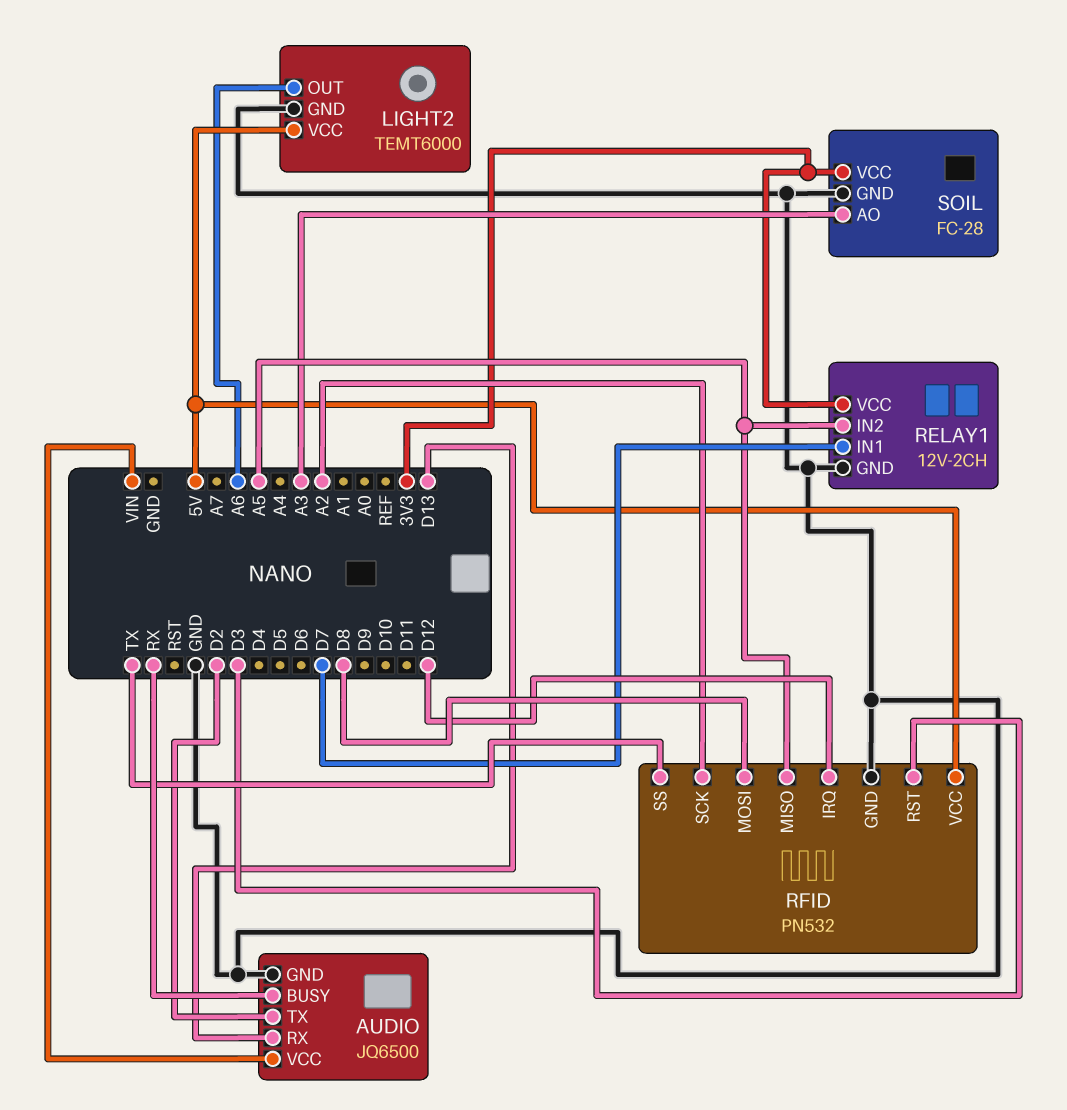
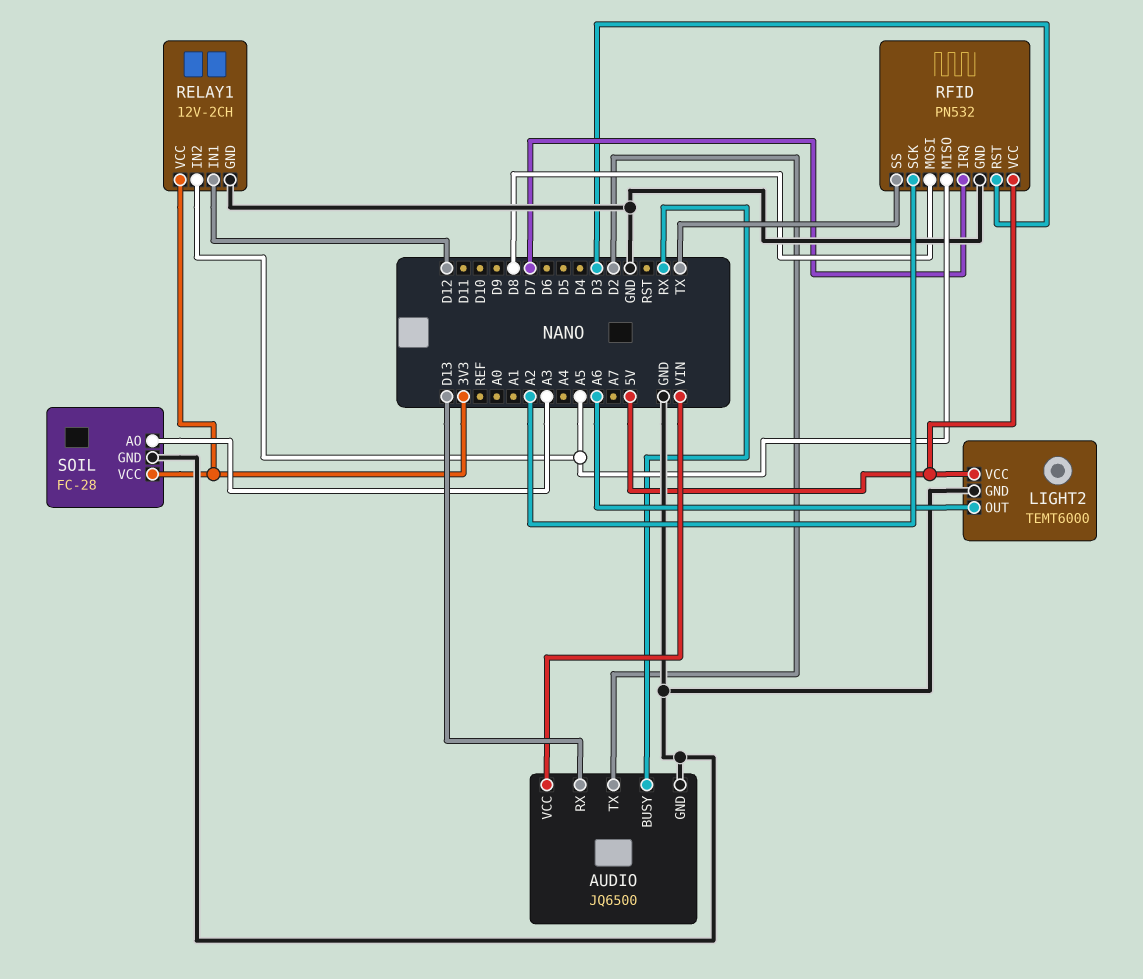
RELAY1 pin IN1: D7 -> D12
RFID pin IRQ: D12 -> D7

